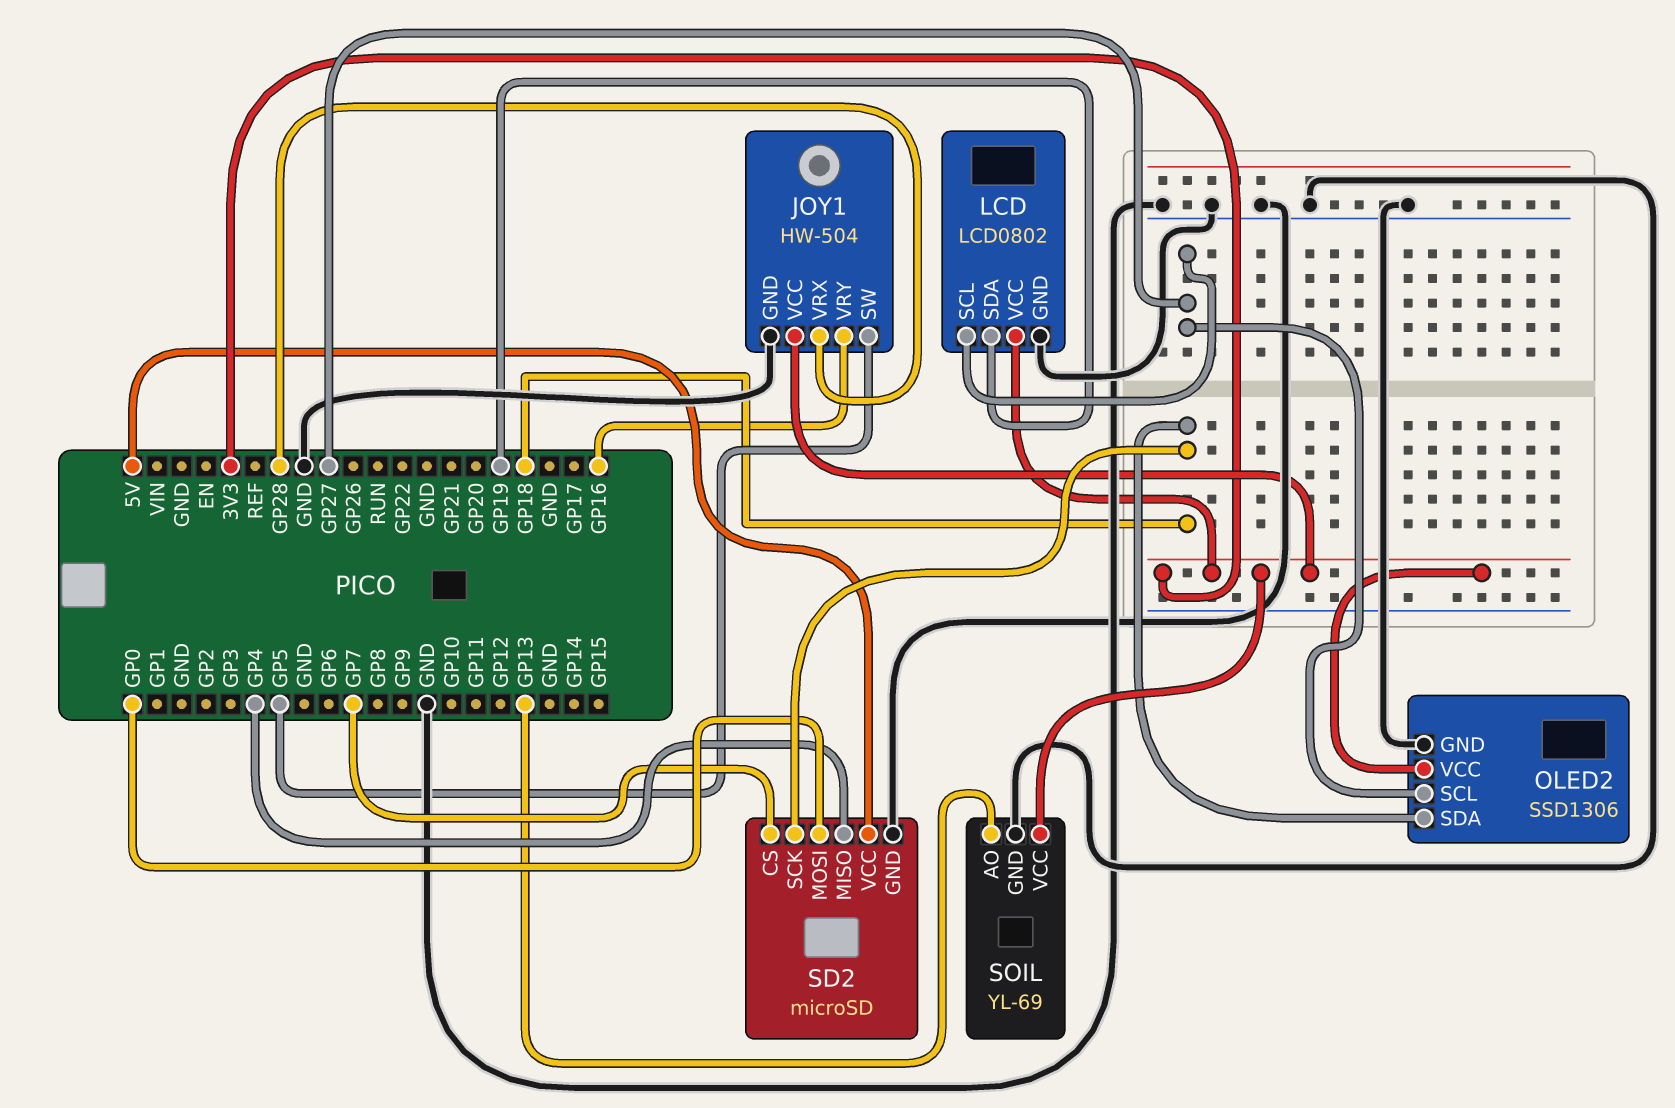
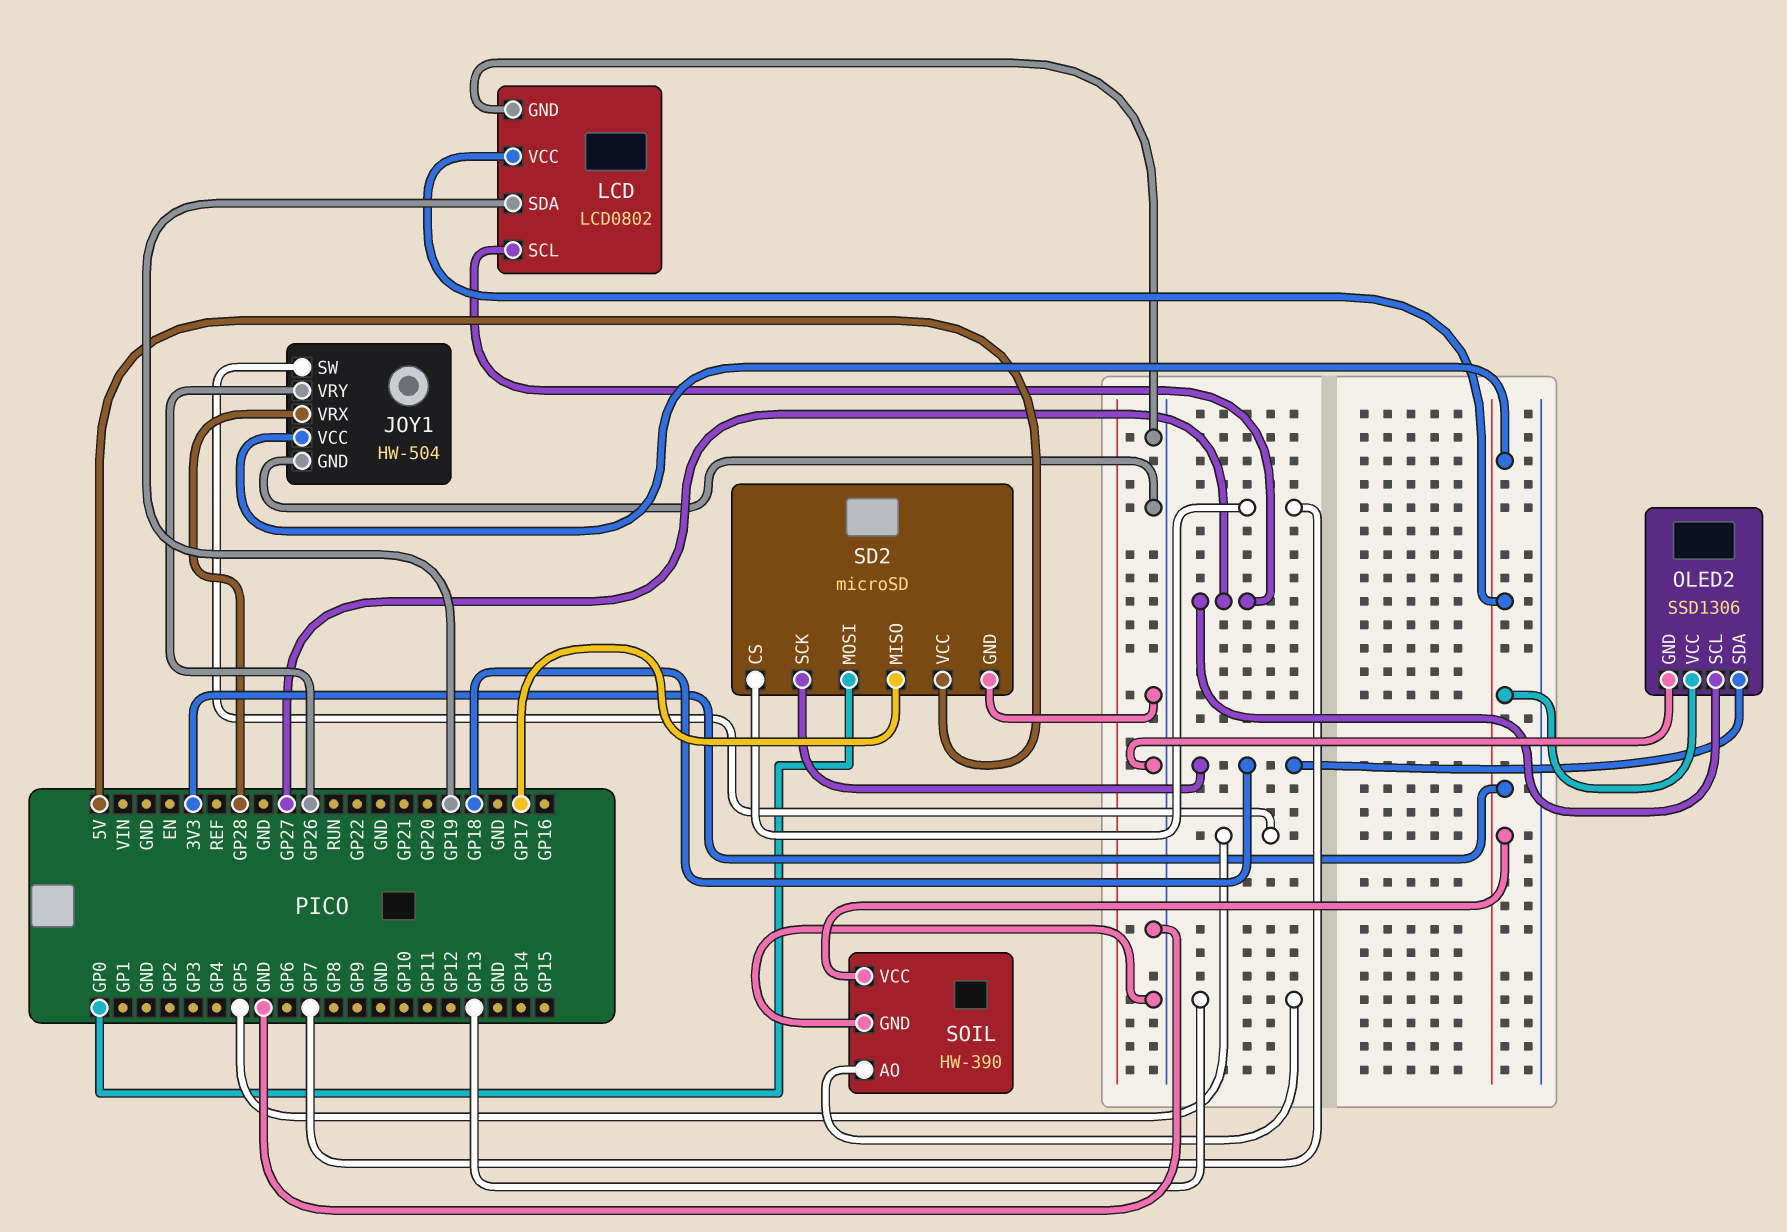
JOY1 pin VRY: GP16 -> GP26
SD2 pin MISO: GP4 -> GP17
SOIL: YL-69 -> HW-390

